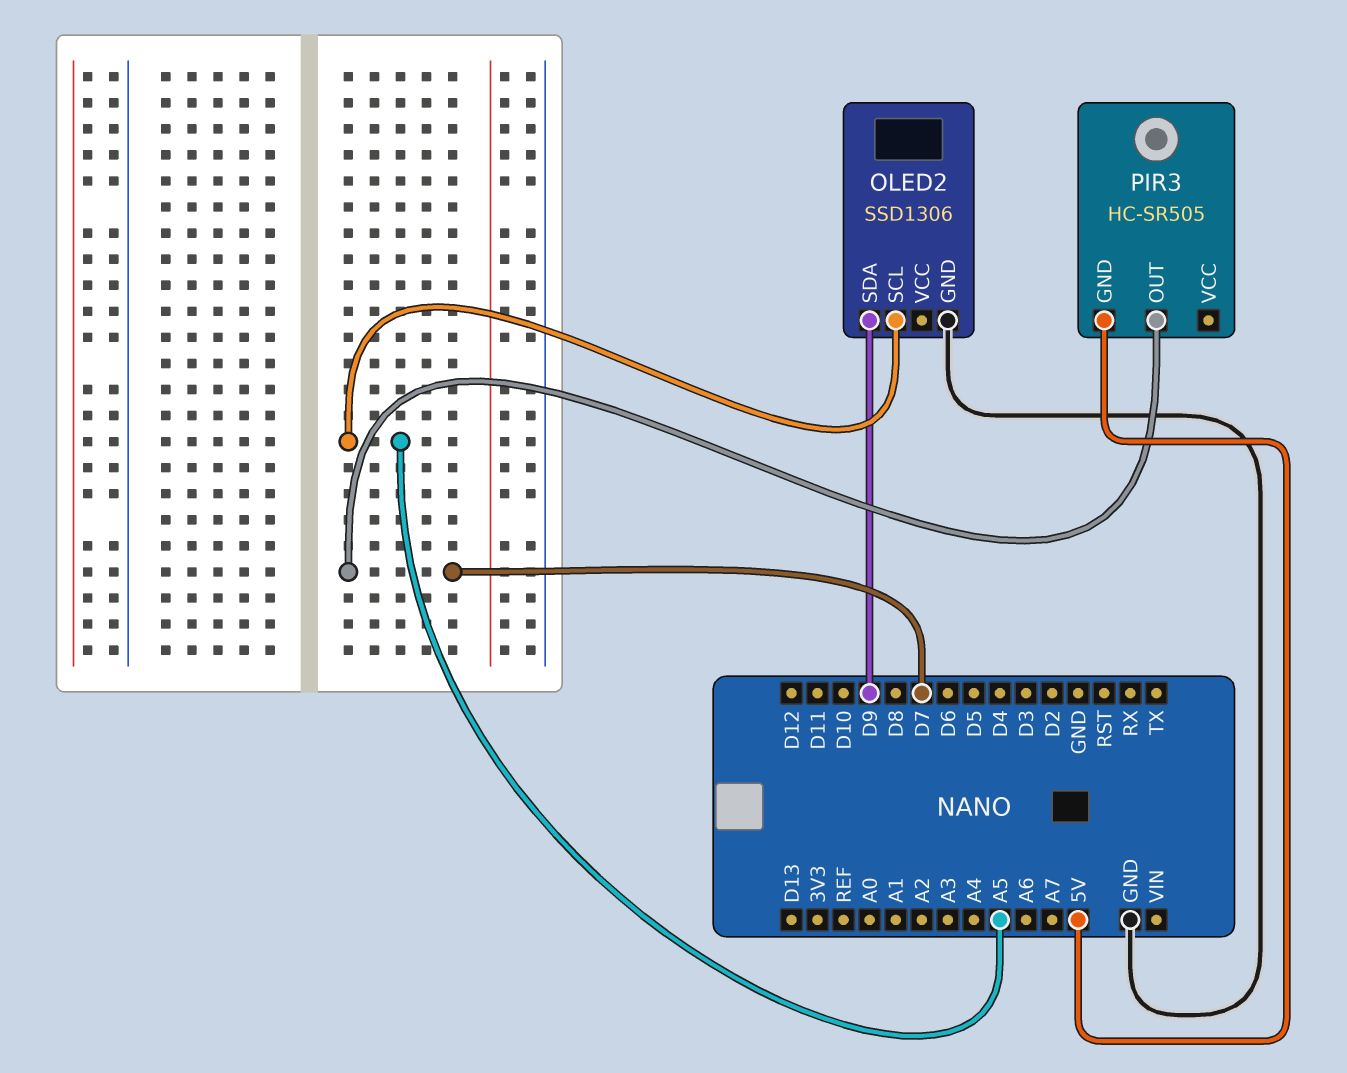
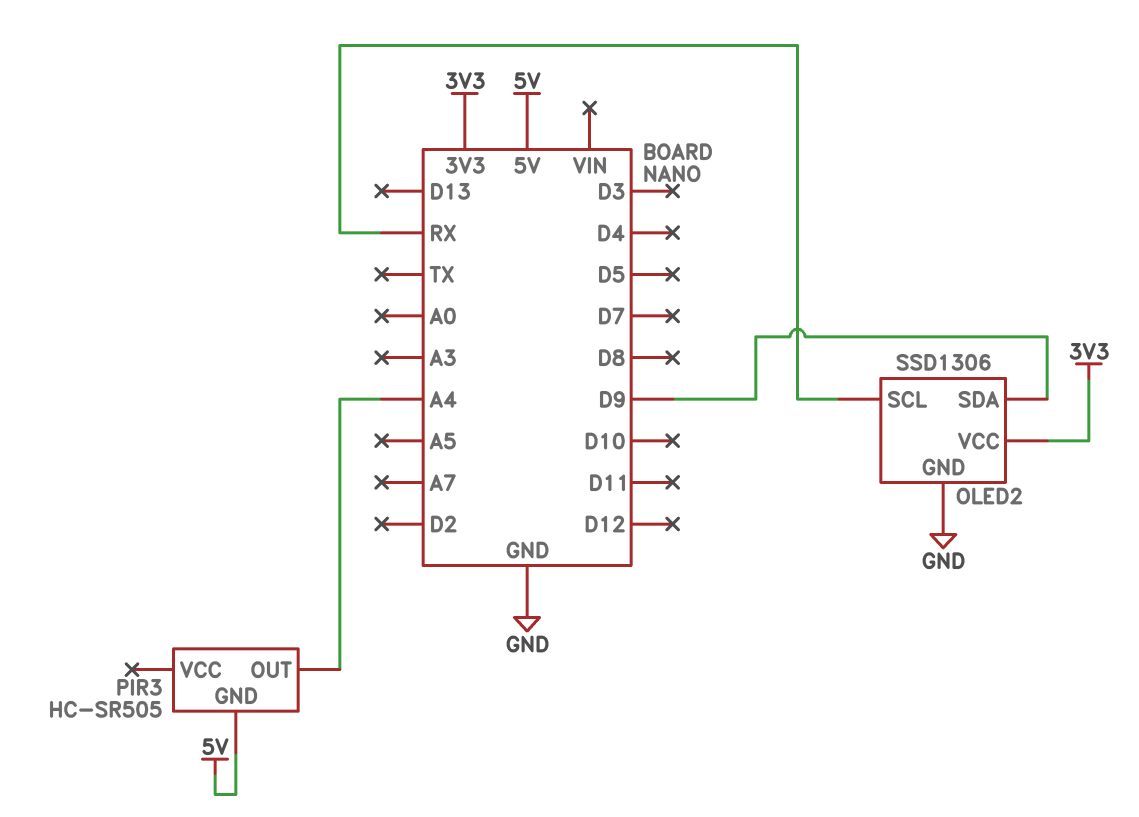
OLED2 pin SCL: A5 -> RX
OLED2 pin VCC: none -> 3V3
PIR3 pin OUT: D7 -> A4

